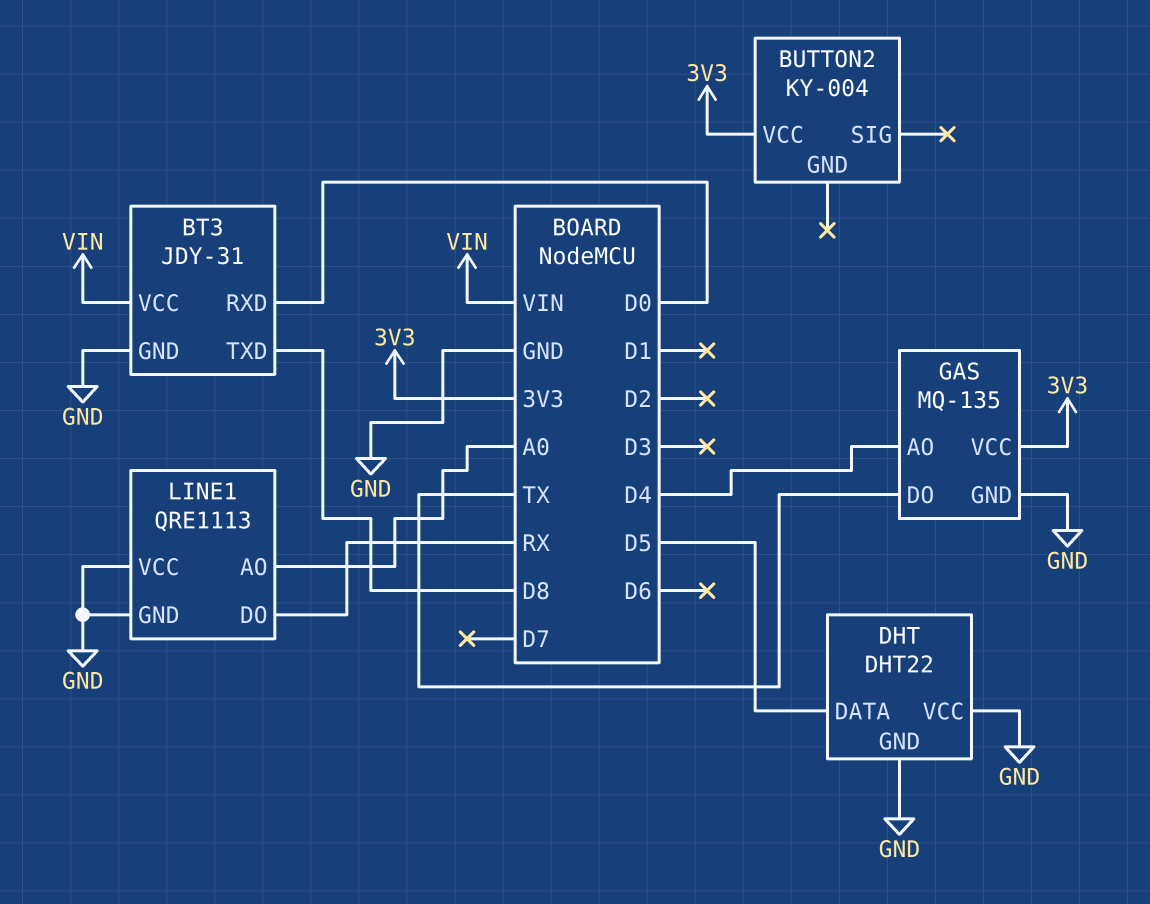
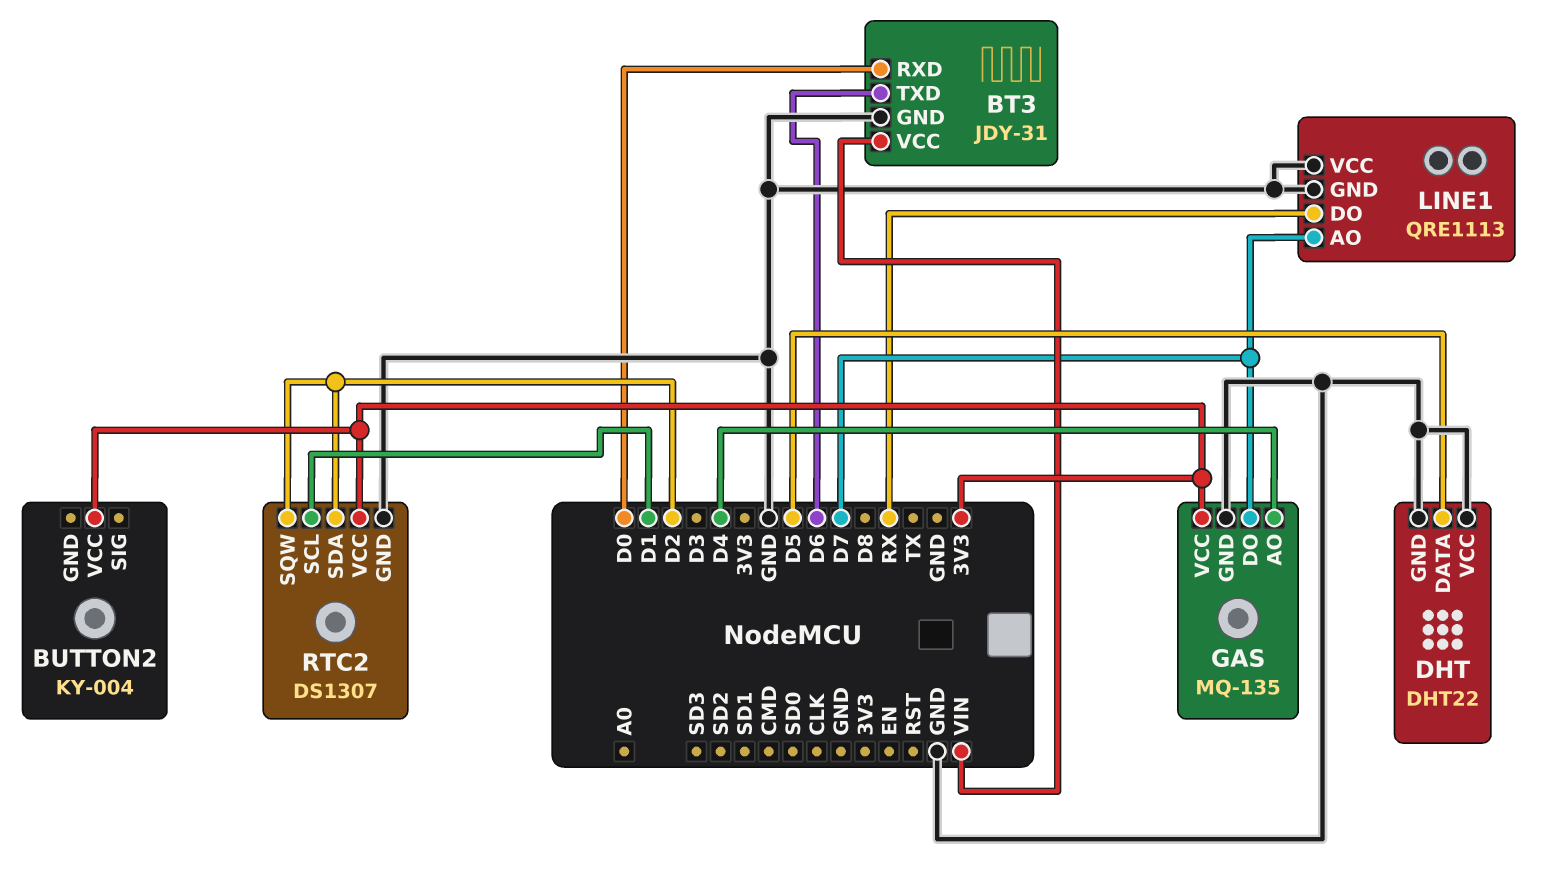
BT3 pin TXD: D8 -> D6
GAS pin DO: TX -> D7
LINE1 pin AO: A0 -> D7
RTC2: none -> DS1307
RTC2 pin GND: none -> GND
RTC2 pin SCL: none -> D1
RTC2 pin SDA: none -> D2
RTC2 pin SQW: none -> D2
RTC2 pin VCC: none -> 3V3

